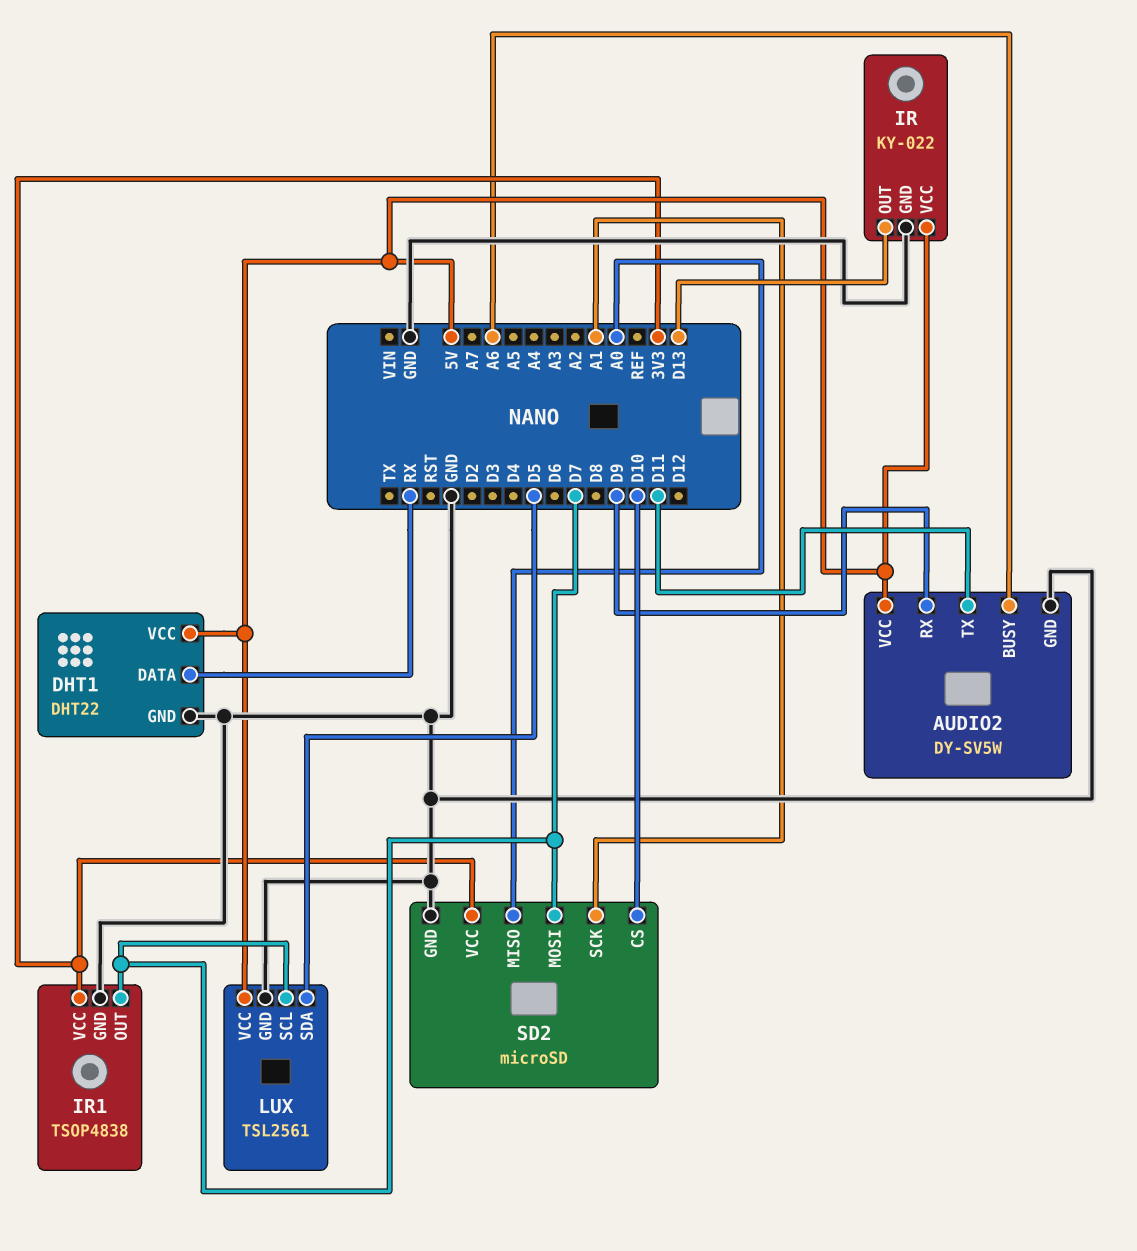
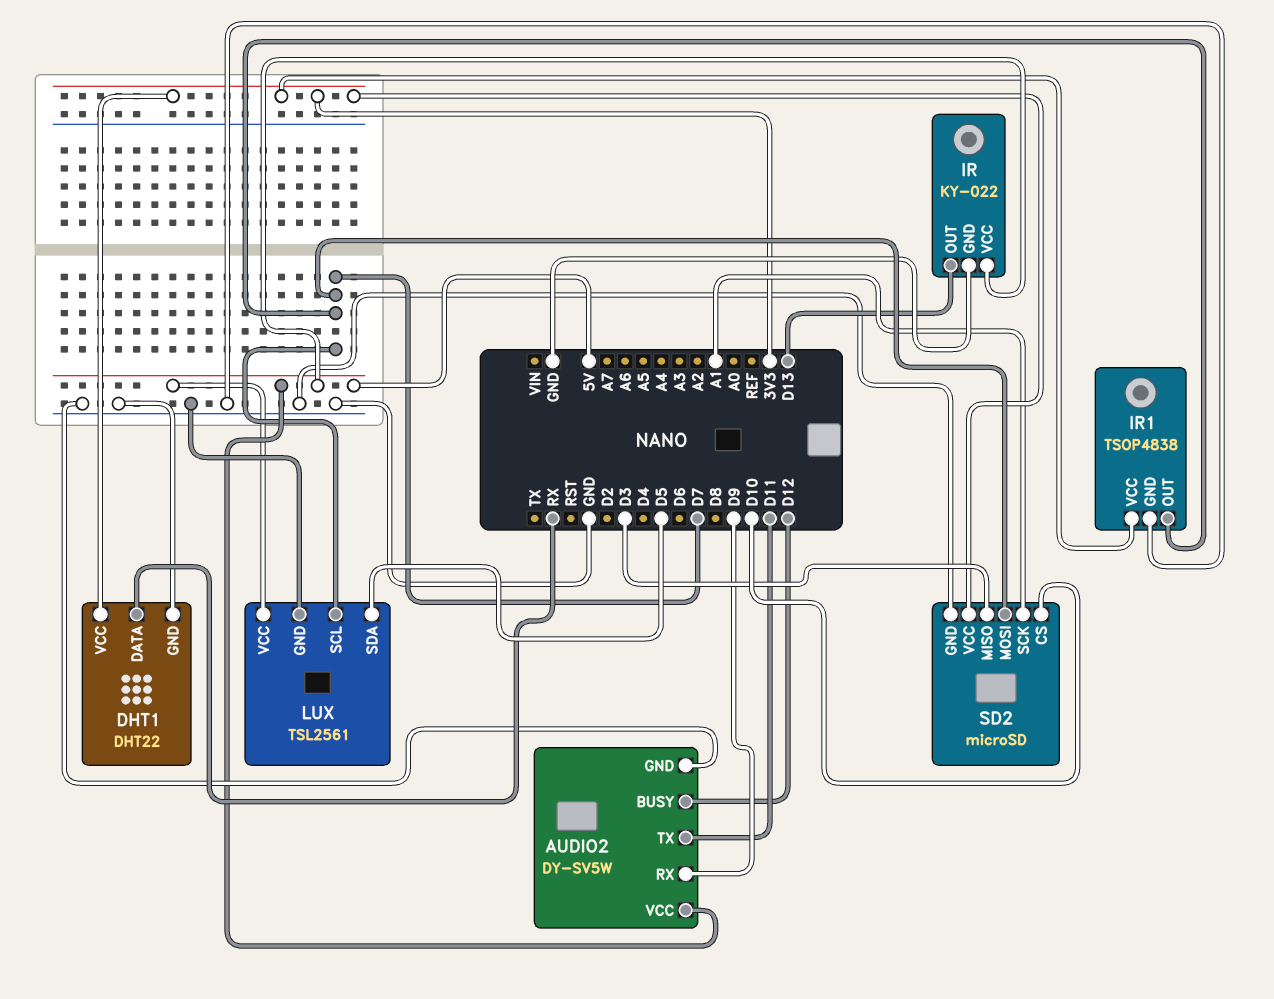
AUDIO2 pin BUSY: A6 -> D12
DHT1 pin VCC: 5V -> 3V3
SD2 pin MISO: A0 -> D3

